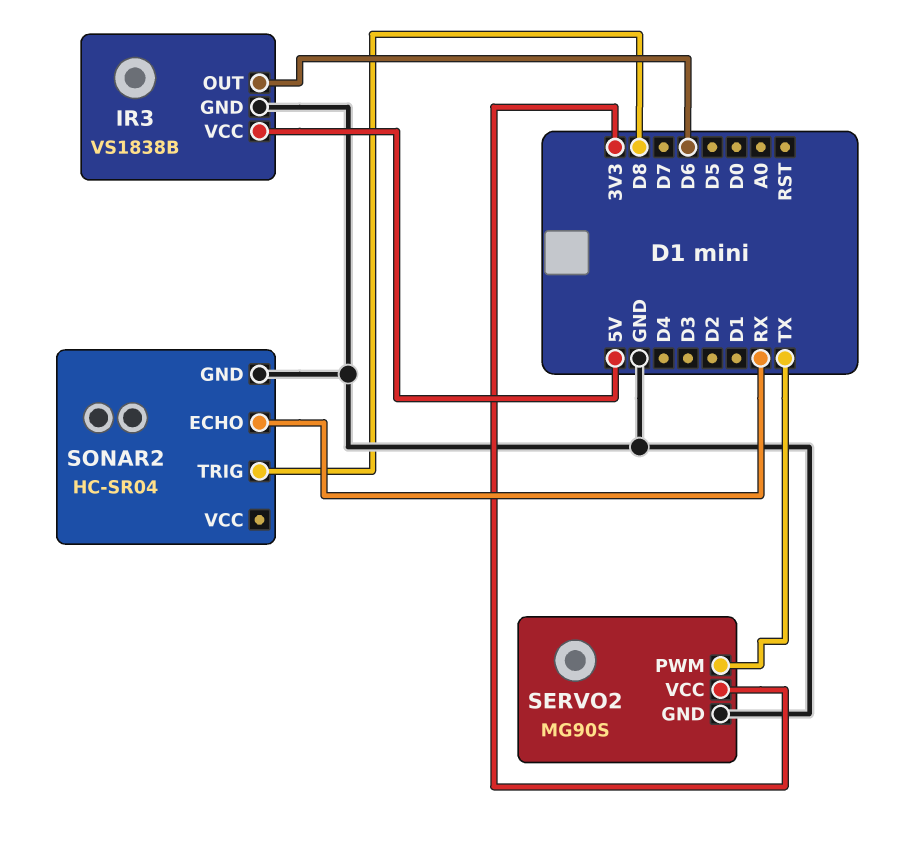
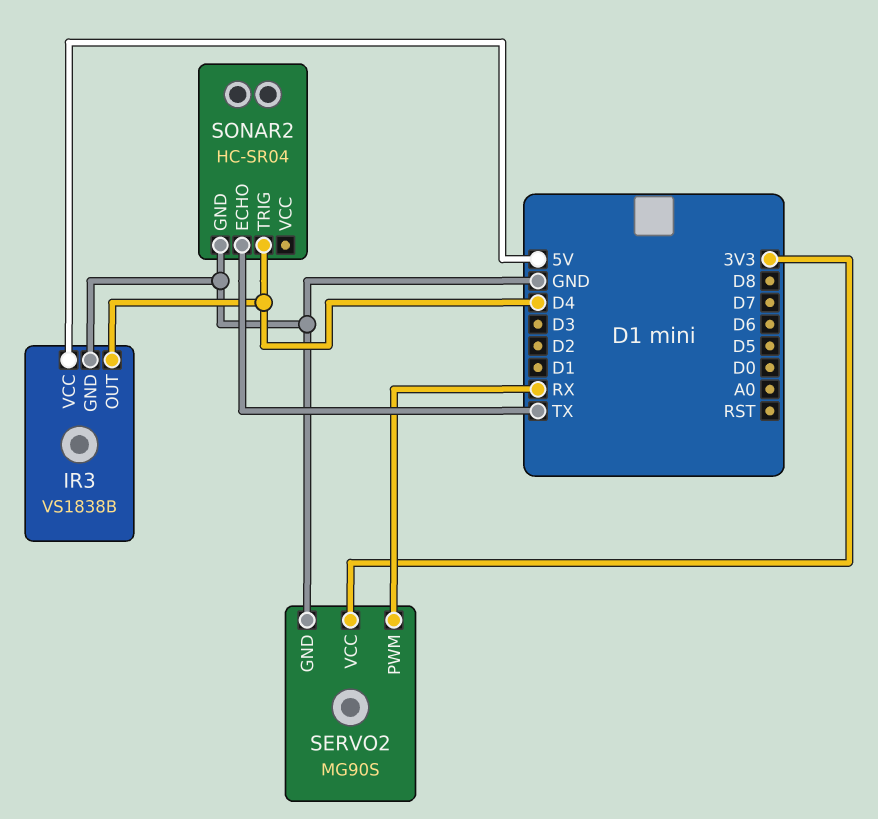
IR3 pin OUT: D6 -> D4
SERVO2 pin PWM: TX -> RX
SONAR2 pin ECHO: RX -> TX
SONAR2 pin TRIG: D8 -> D4

